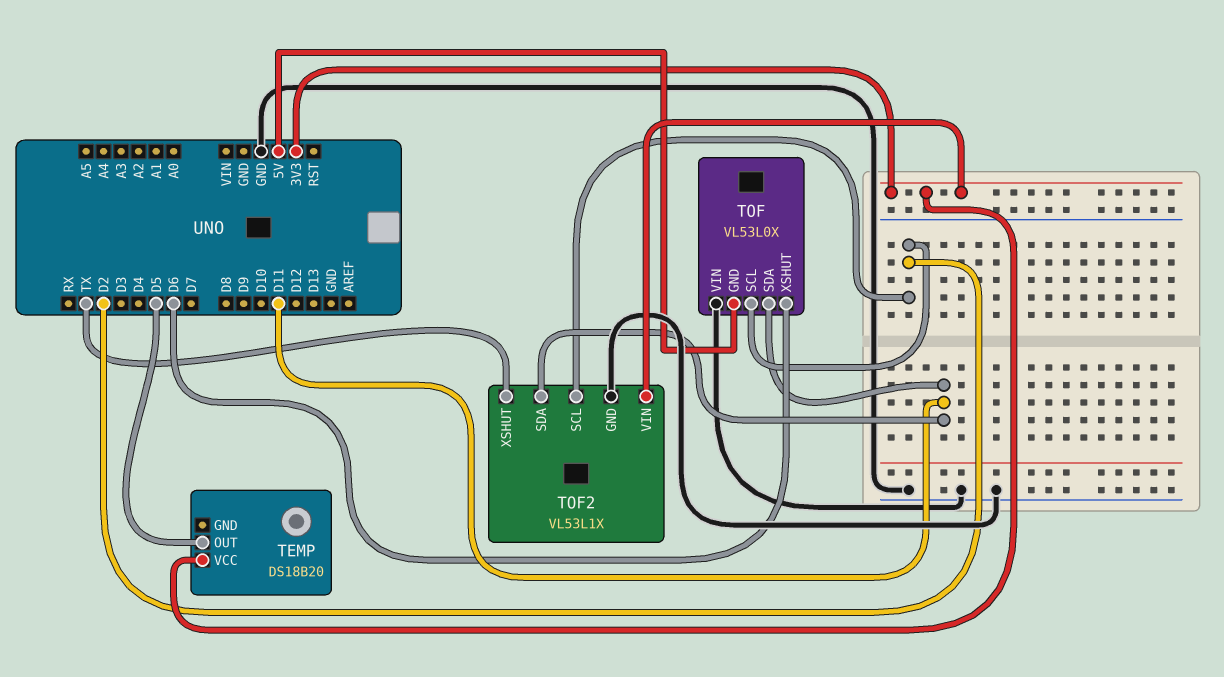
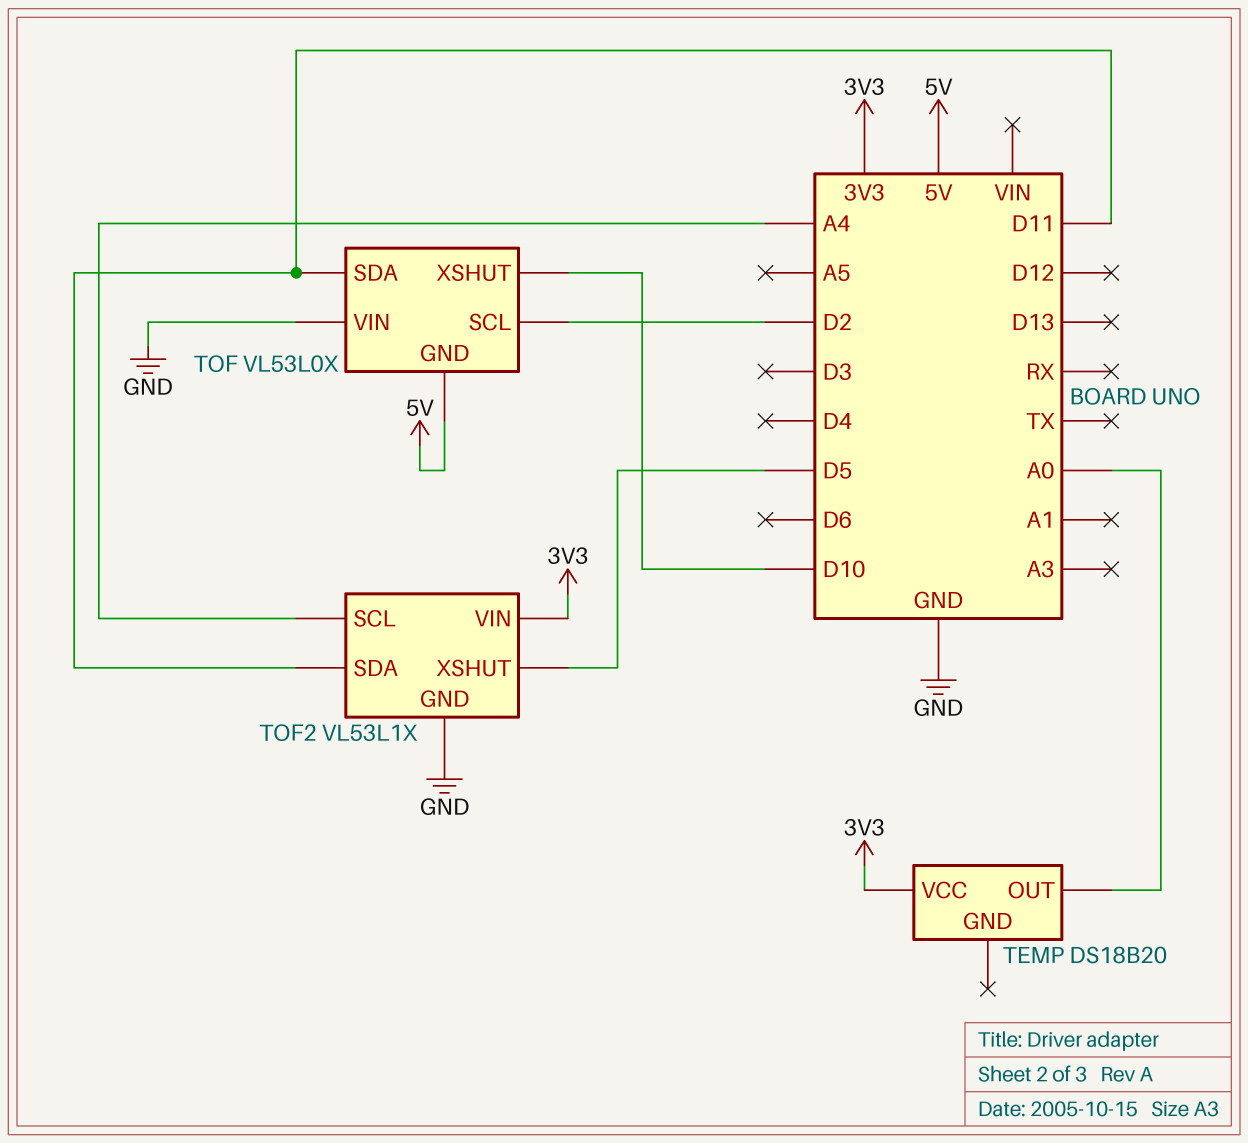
TEMP pin OUT: D5 -> A0
TOF pin XSHUT: D6 -> D10
TOF2 pin SCL: D2 -> A4
TOF2 pin XSHUT: TX -> D5

